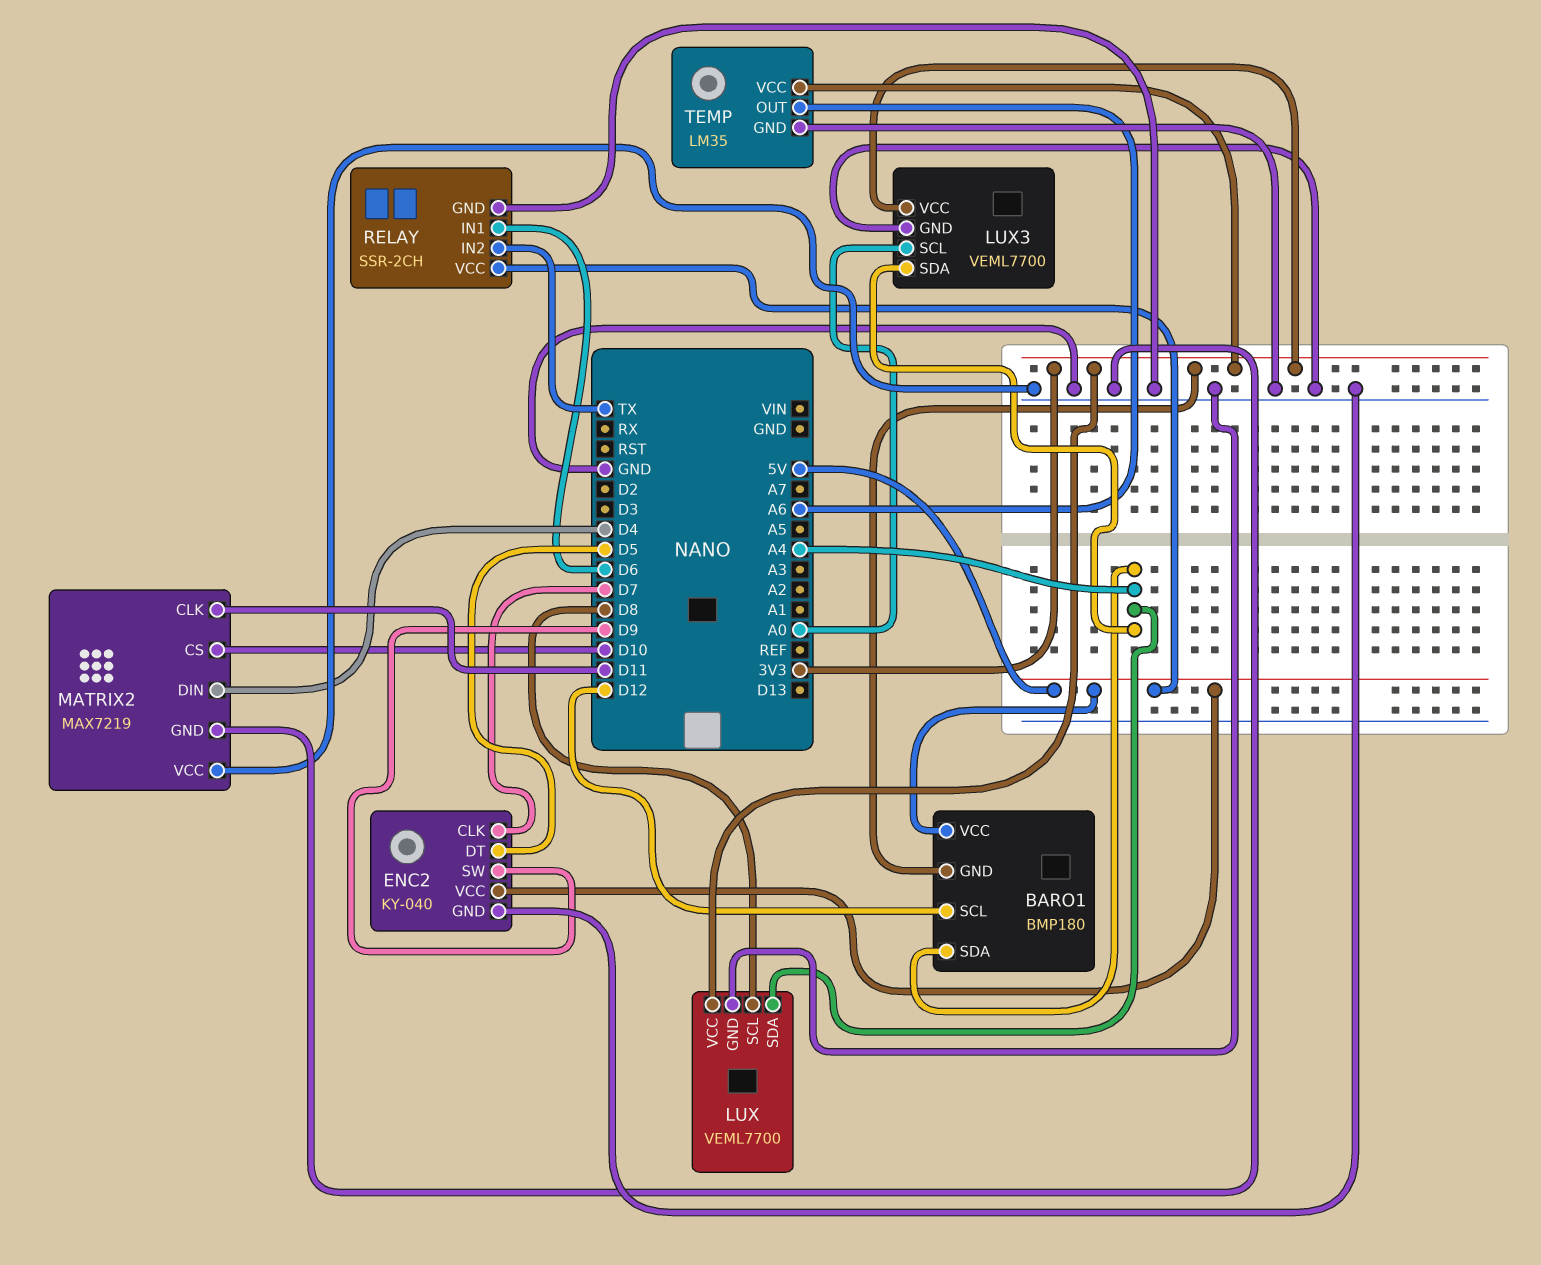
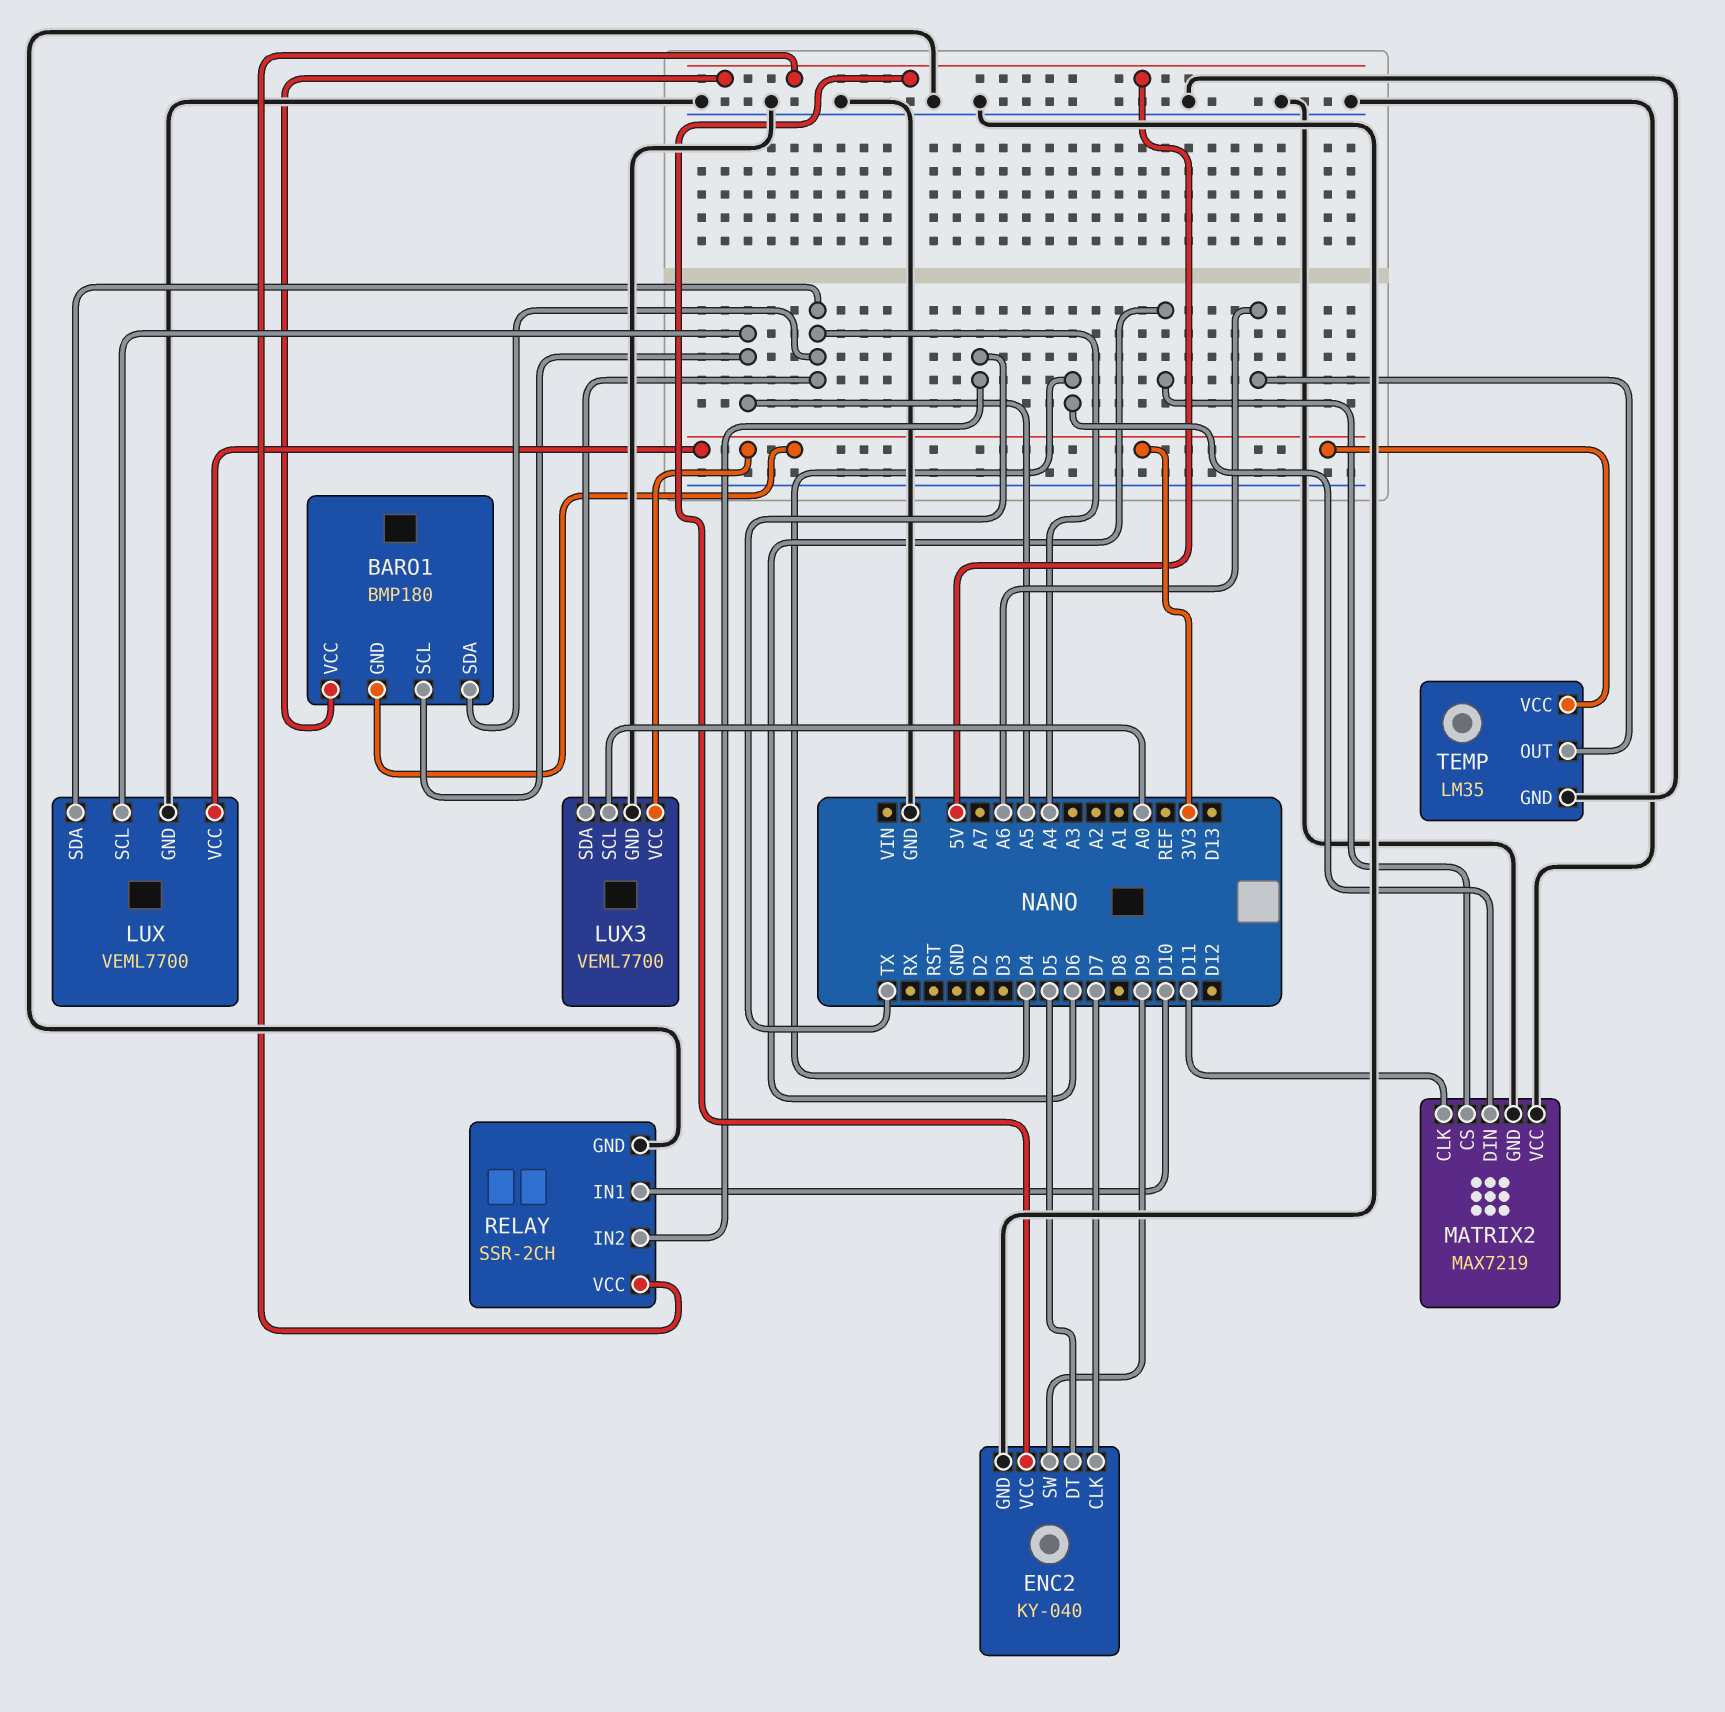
BARO1 pin SCL: D12 -> A5
LUX pin SCL: D8 -> A5
MATRIX2 pin CS: D10 -> D6
RELAY pin IN1: D6 -> D10

